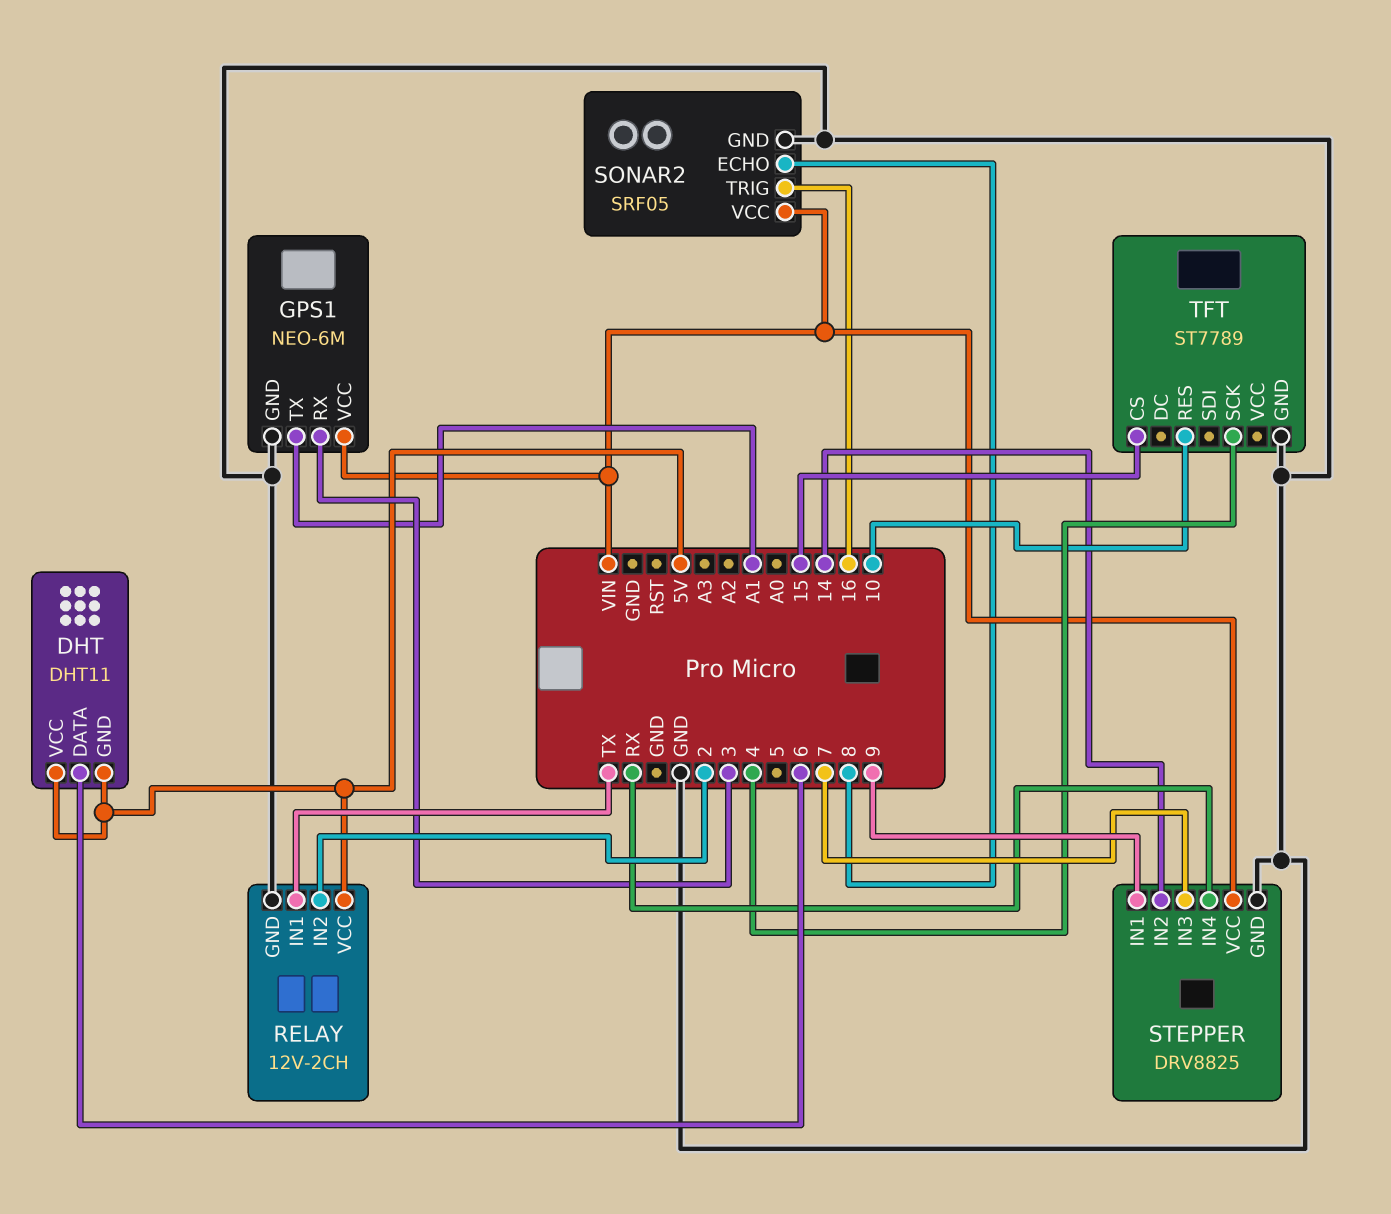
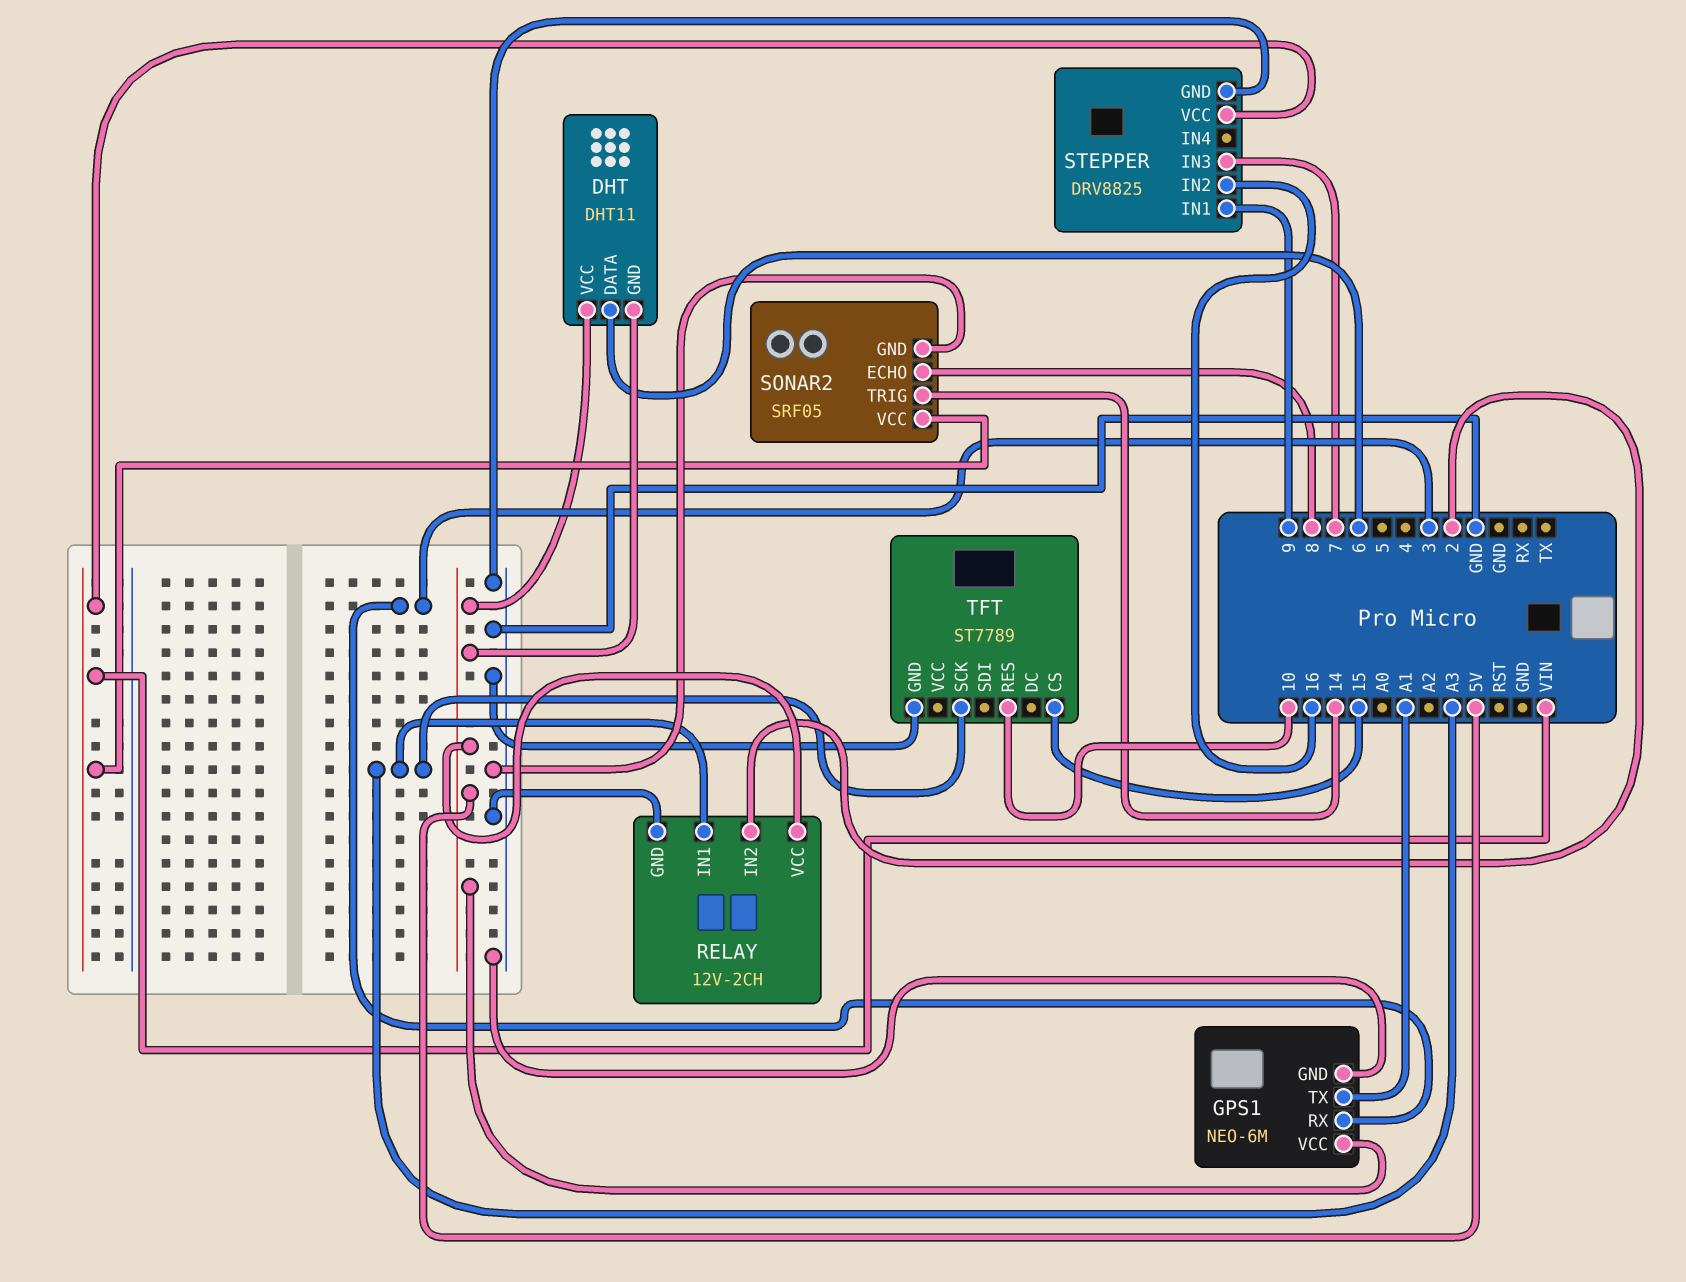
GPS1 pin VCC: VIN -> 5V
RELAY pin IN1: TX -> A3
SONAR2 pin TRIG: 16 -> 14
STEPPER pin IN2: 14 -> 16
STEPPER pin IN4: RX -> none
TFT pin SCK: 4 -> A3

